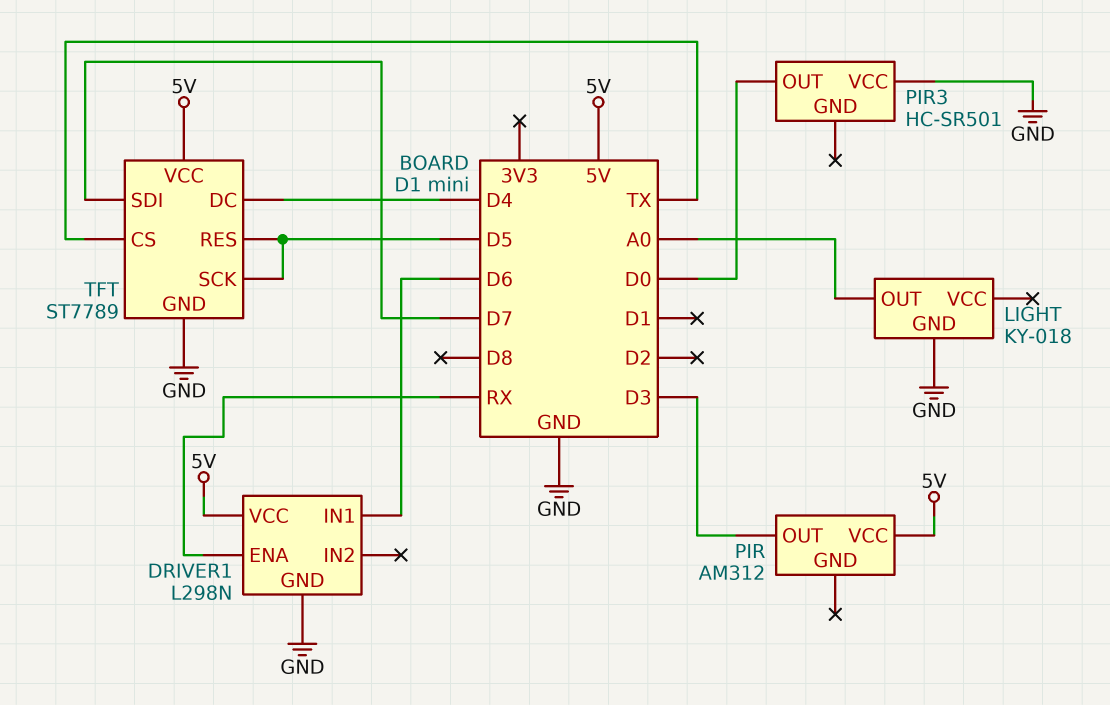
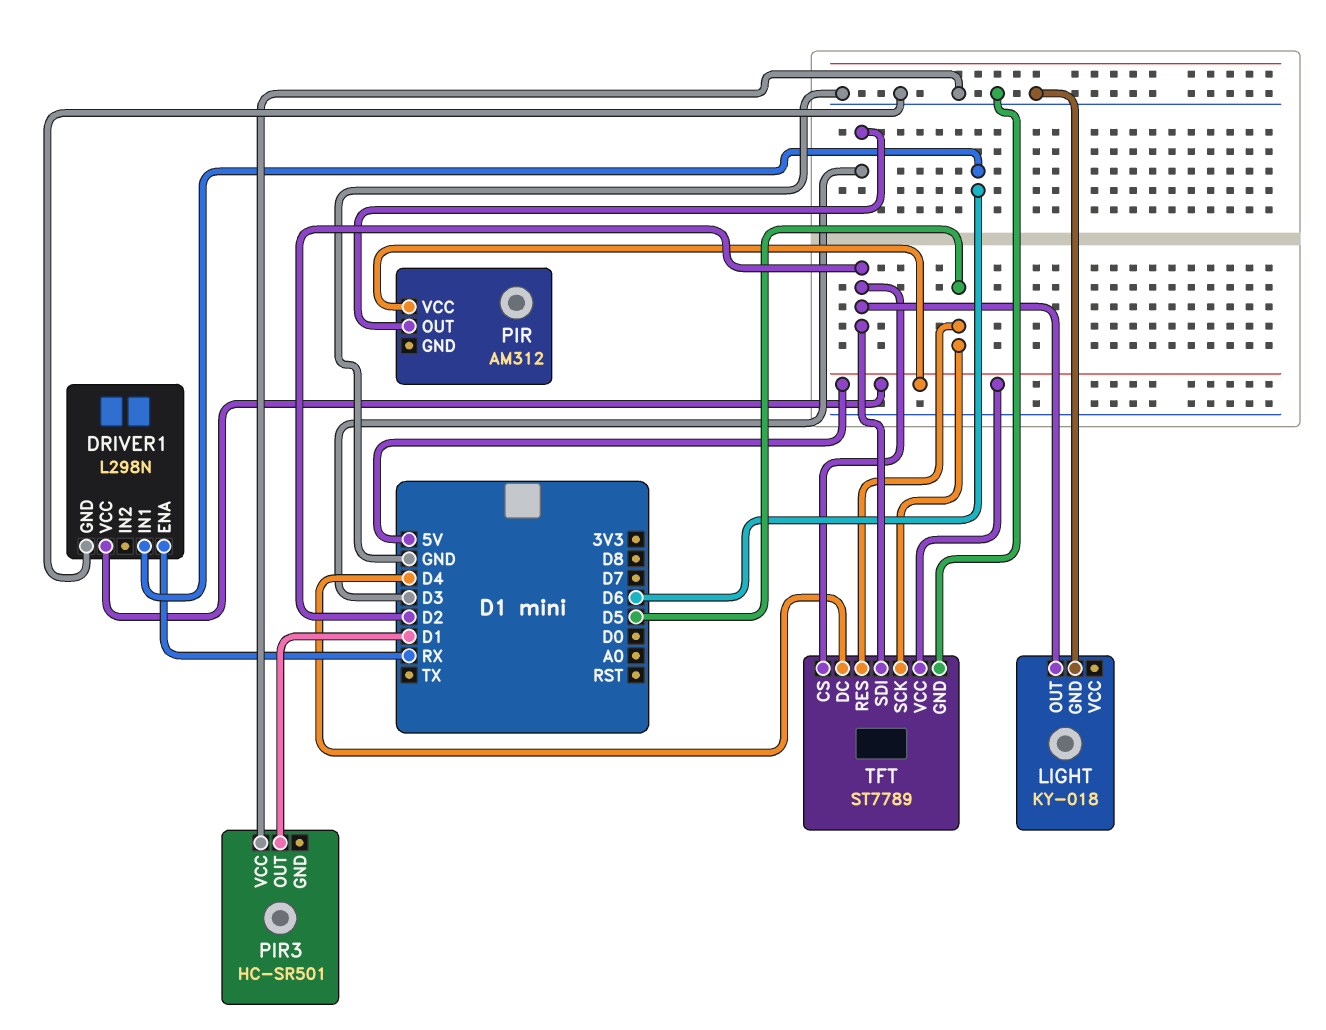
LIGHT pin OUT: A0 -> D2
PIR3 pin OUT: D0 -> D1
TFT pin CS: TX -> D2
TFT pin SDI: D7 -> D2

